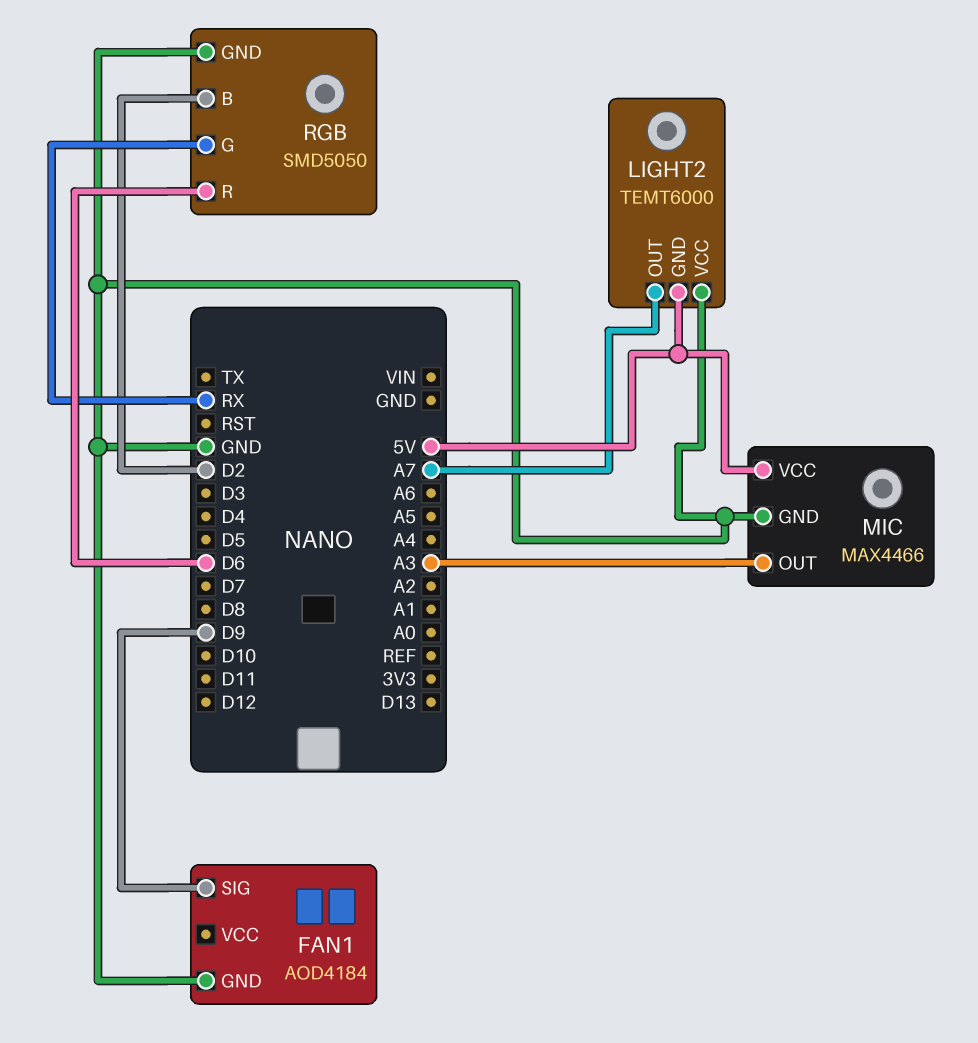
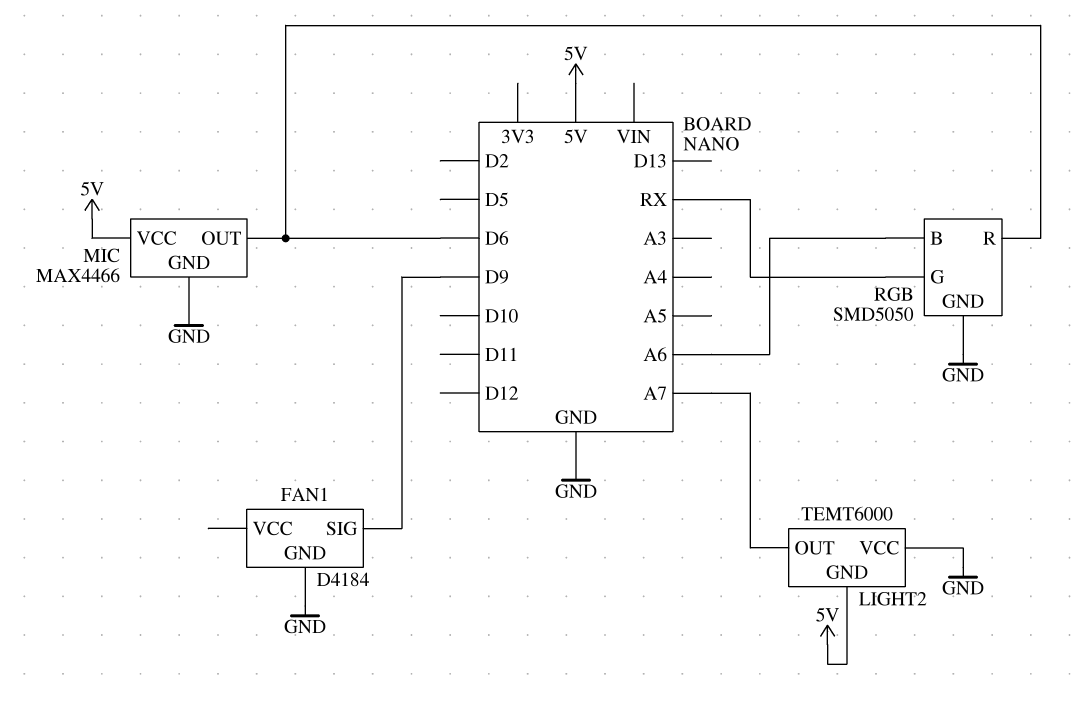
FAN1: AOD4184 -> D4184
MIC pin OUT: A3 -> D6
RGB pin B: D2 -> A6

